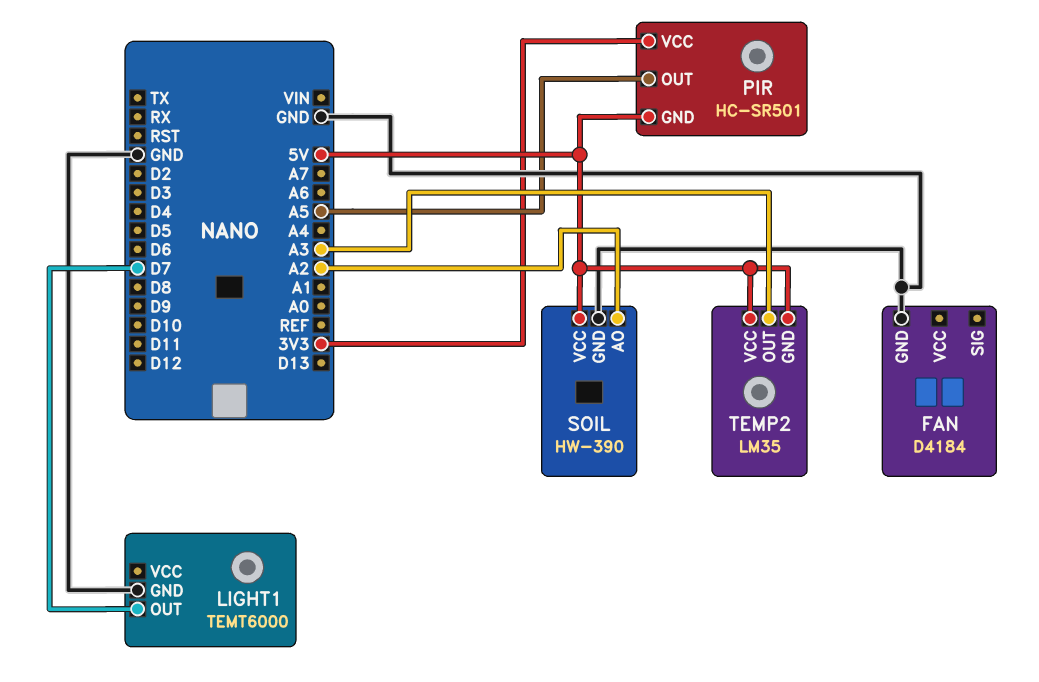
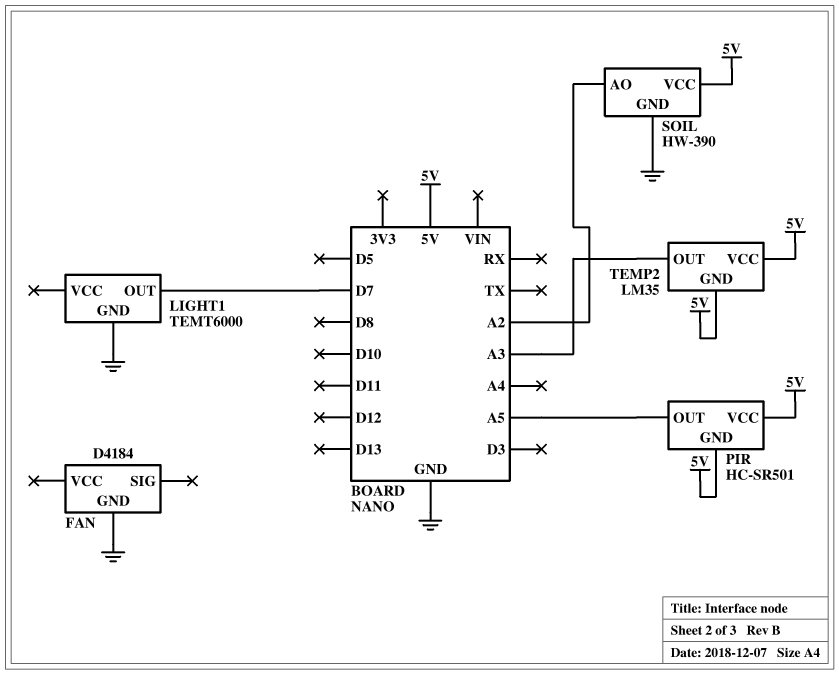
PIR pin VCC: 3V3 -> 5V

